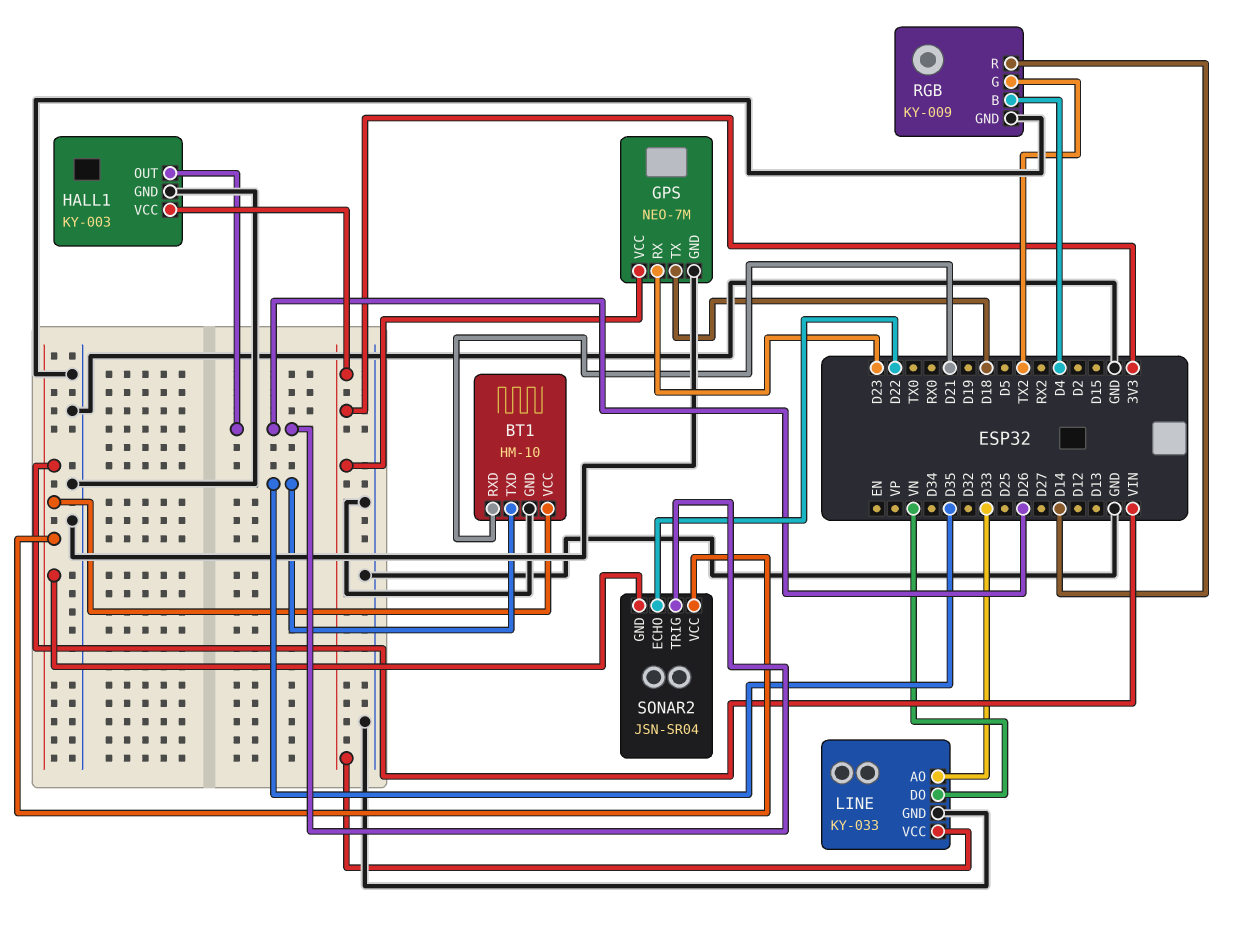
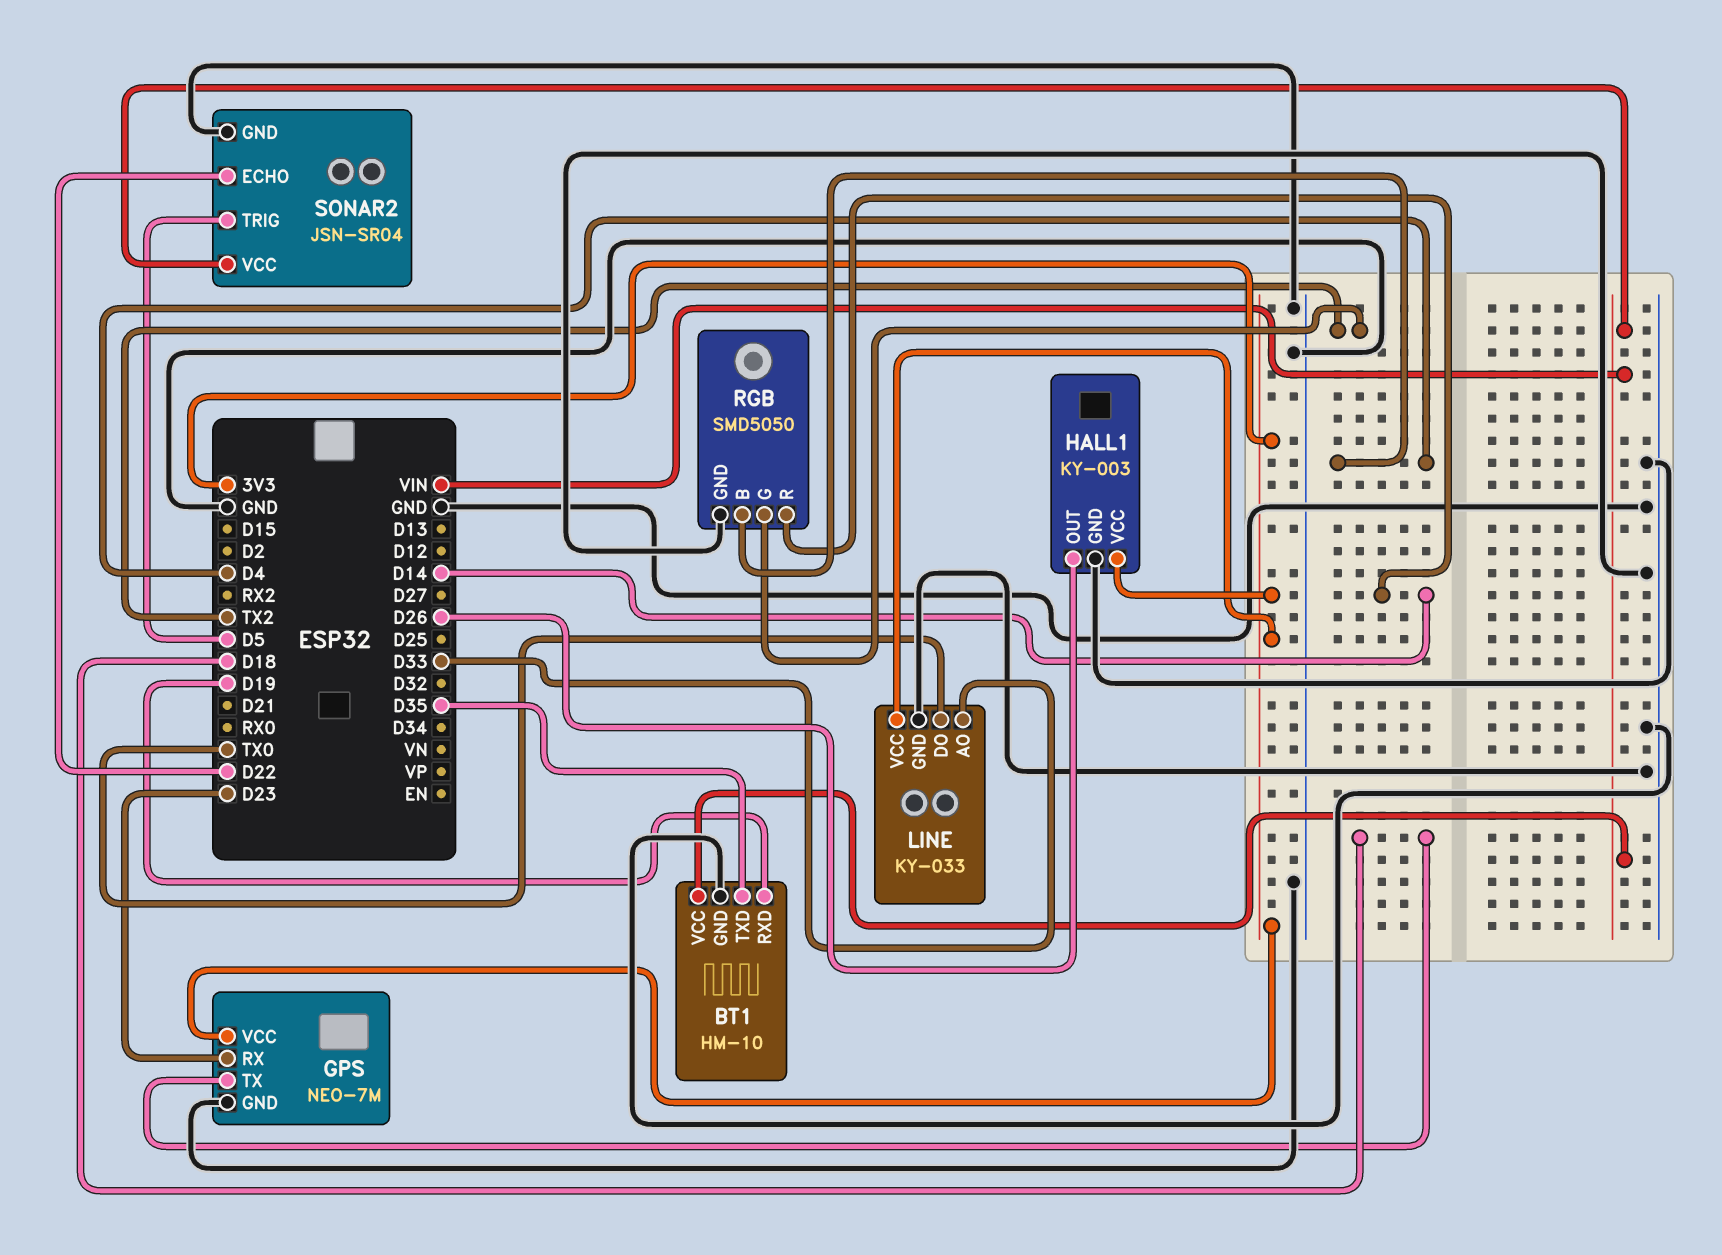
BT1 pin RXD: D21 -> D19
LINE pin DO: VN -> TX0
RGB: KY-009 -> SMD5050
SONAR2 pin GND: VIN -> GND
SONAR2 pin TRIG: D26 -> D5

